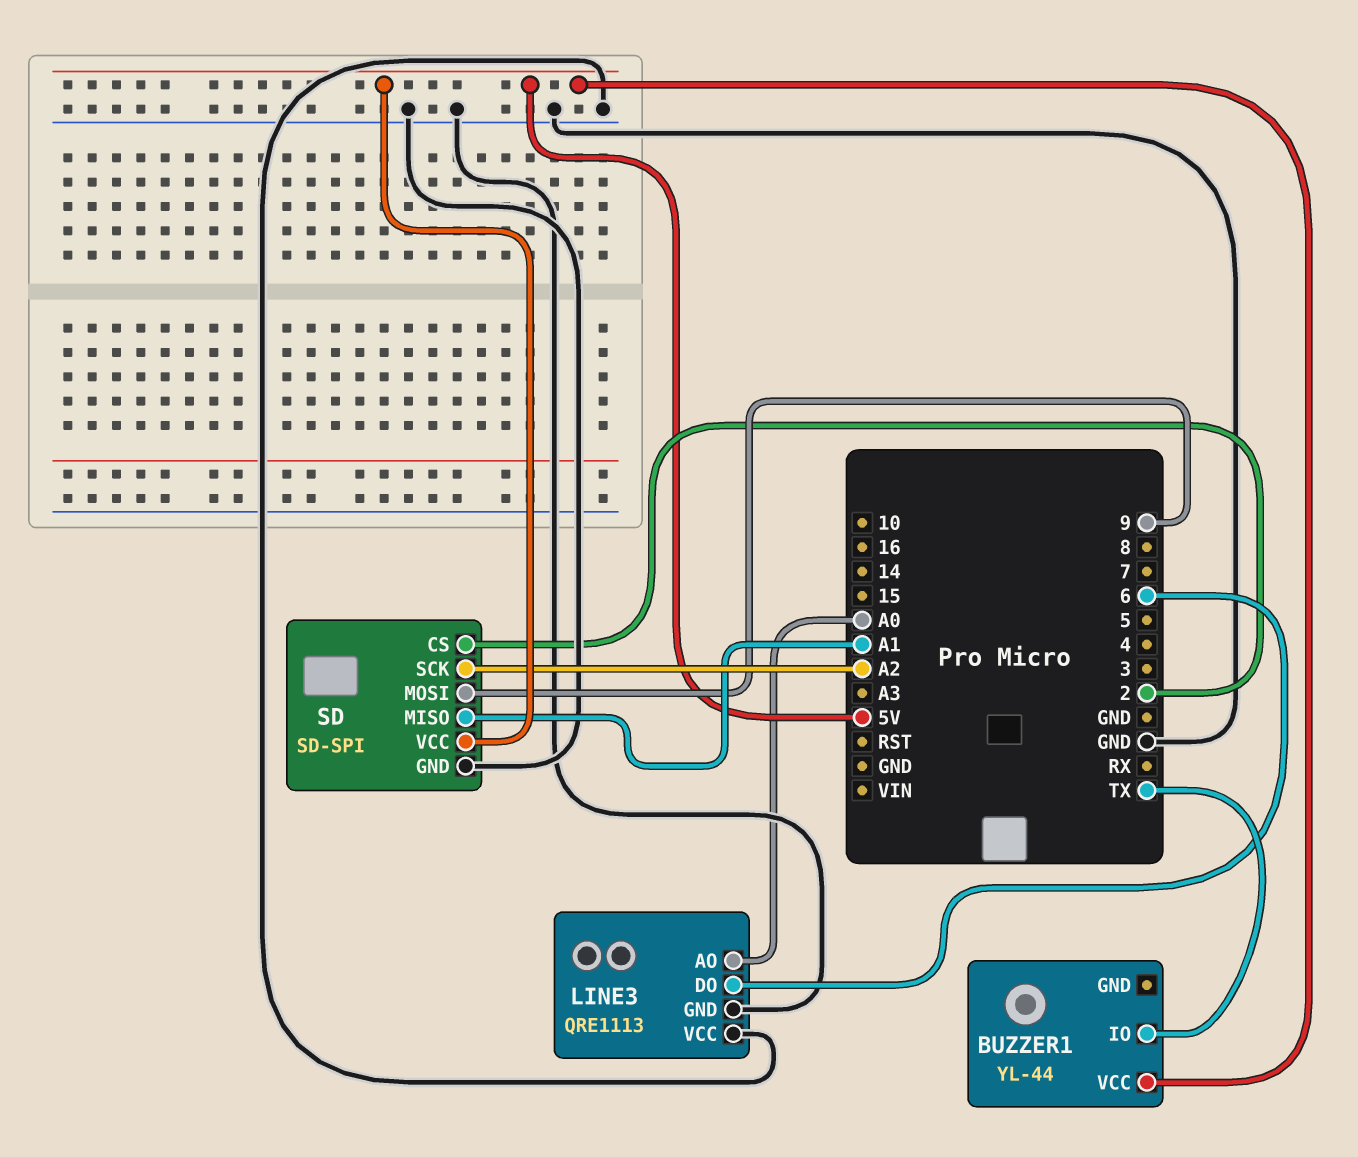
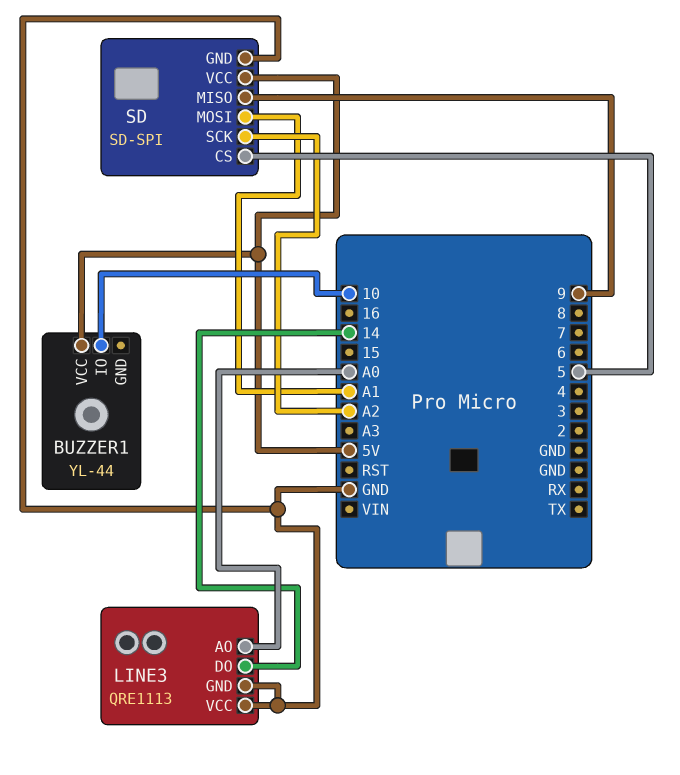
BUZZER1 pin IO: TX -> 10
LINE3 pin DO: 6 -> 14
SD pin CS: 2 -> 5
SD pin MISO: A1 -> 9
SD pin MOSI: 9 -> A1

